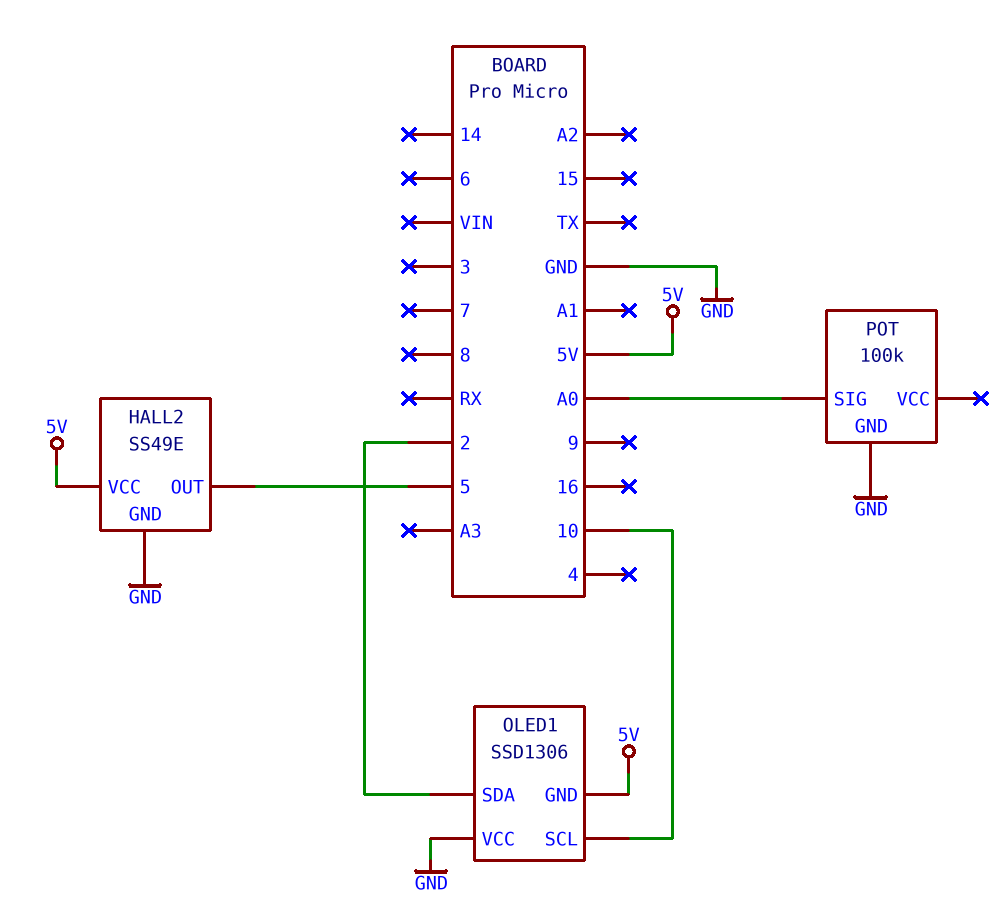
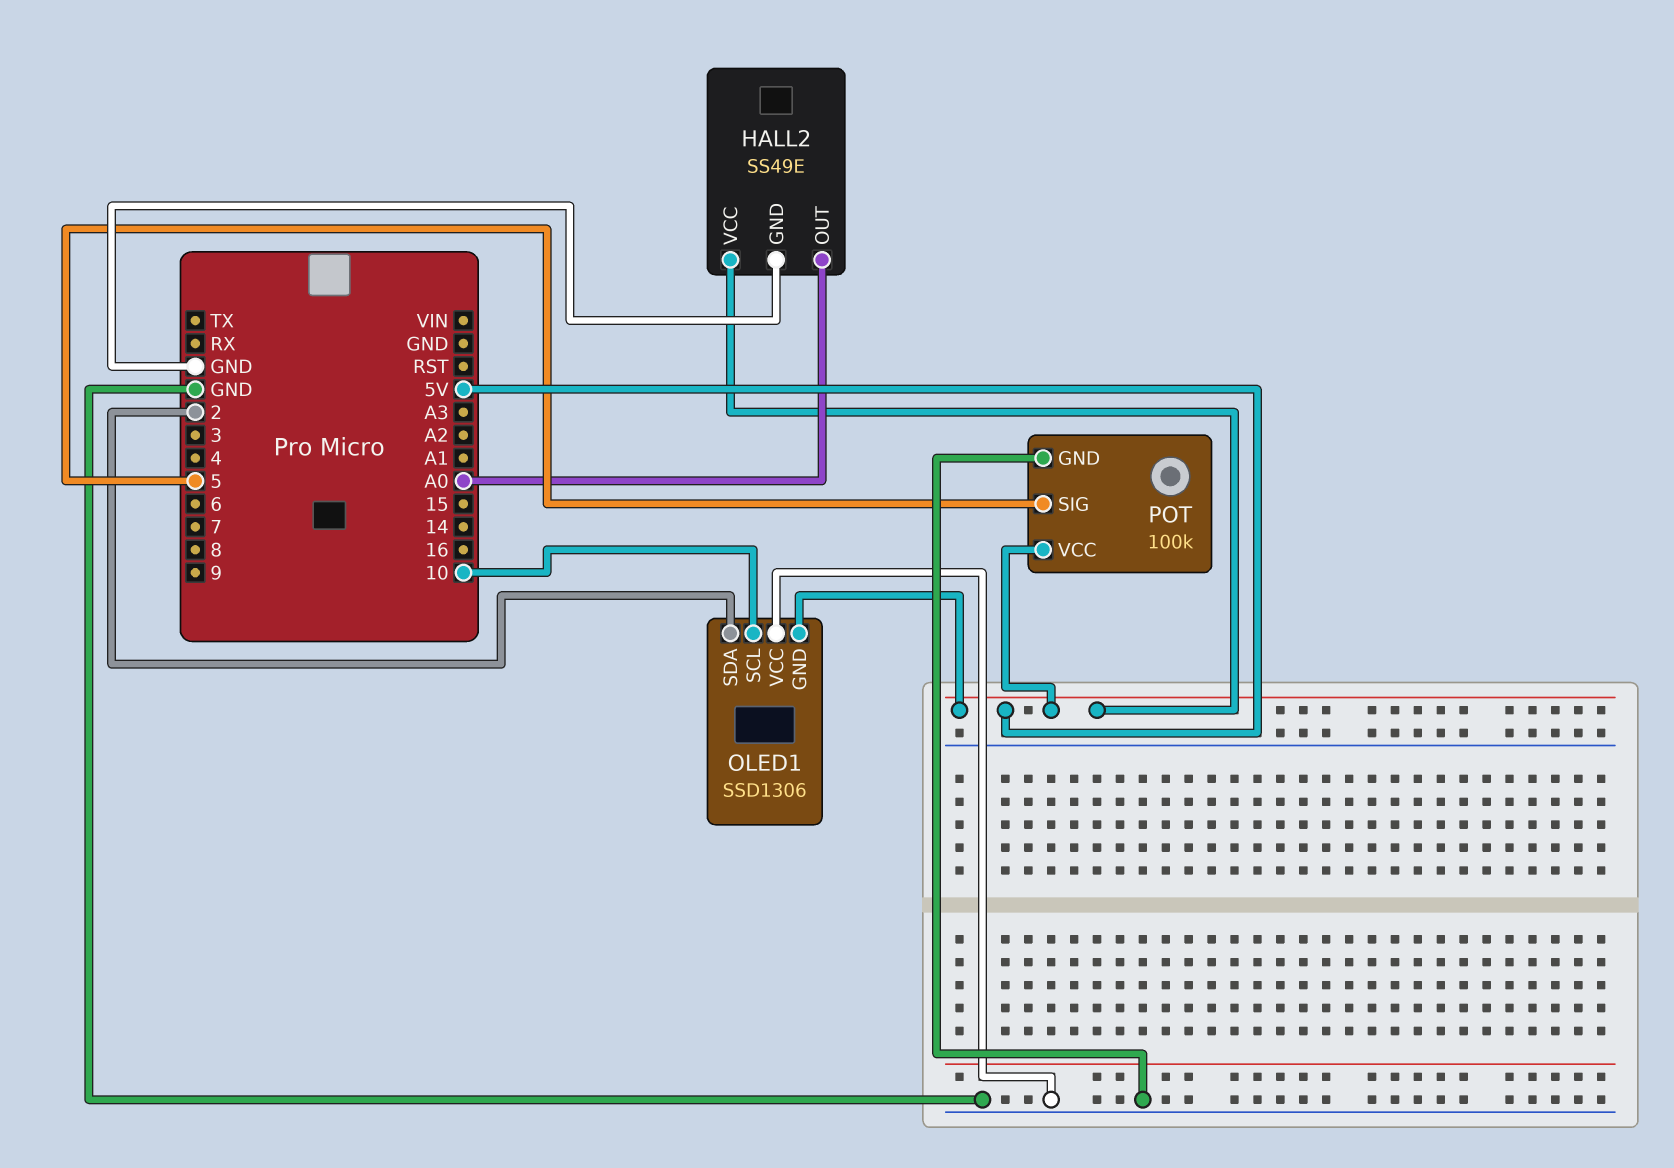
HALL2 pin OUT: 5 -> A0
POT pin SIG: A0 -> 5
POT pin VCC: none -> 5V

